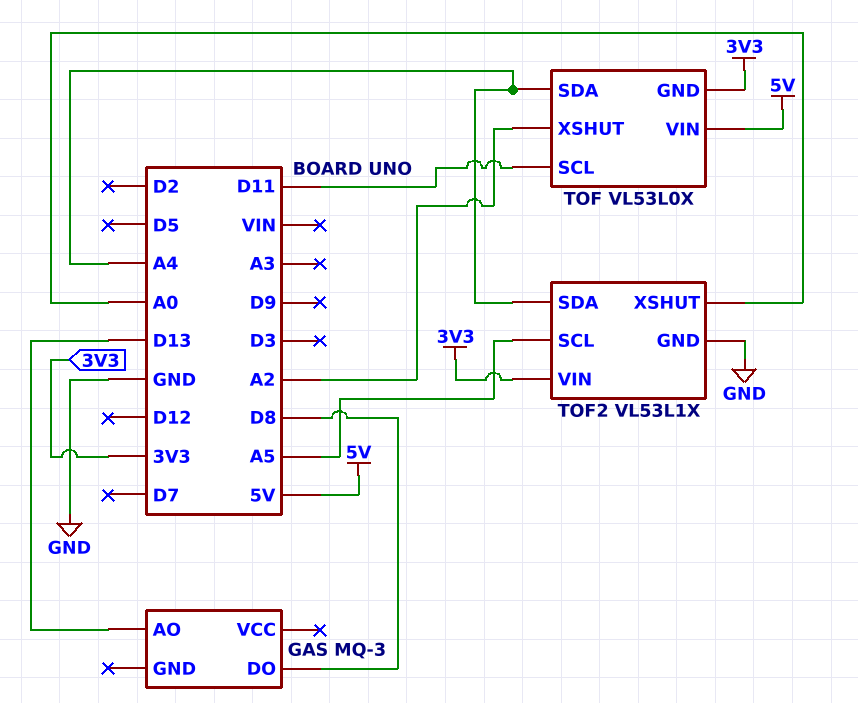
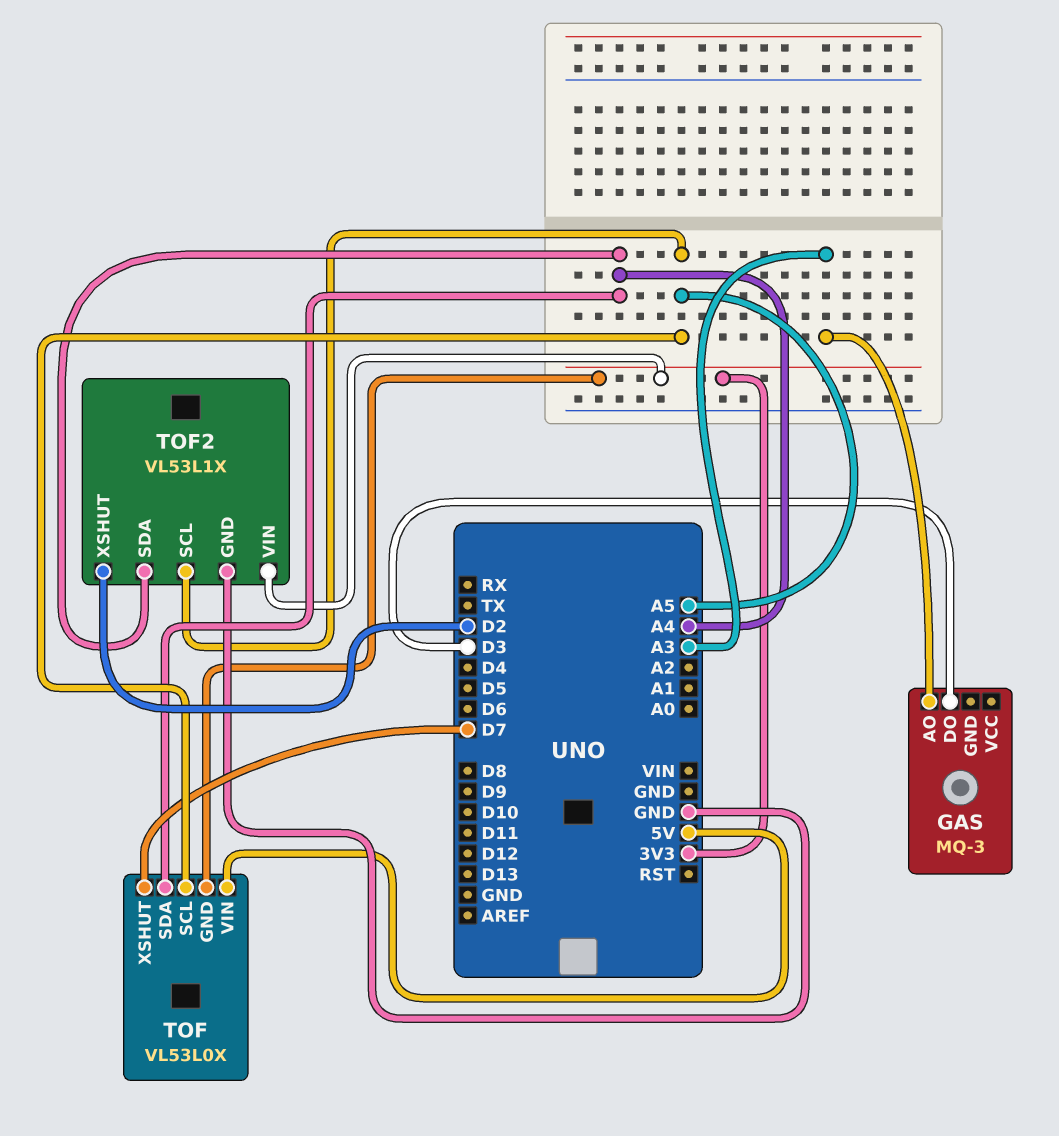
GAS pin AO: D13 -> A3
GAS pin DO: D8 -> D3
TOF pin SCL: D11 -> A5
TOF pin XSHUT: A2 -> D7
TOF2 pin XSHUT: A0 -> D2

